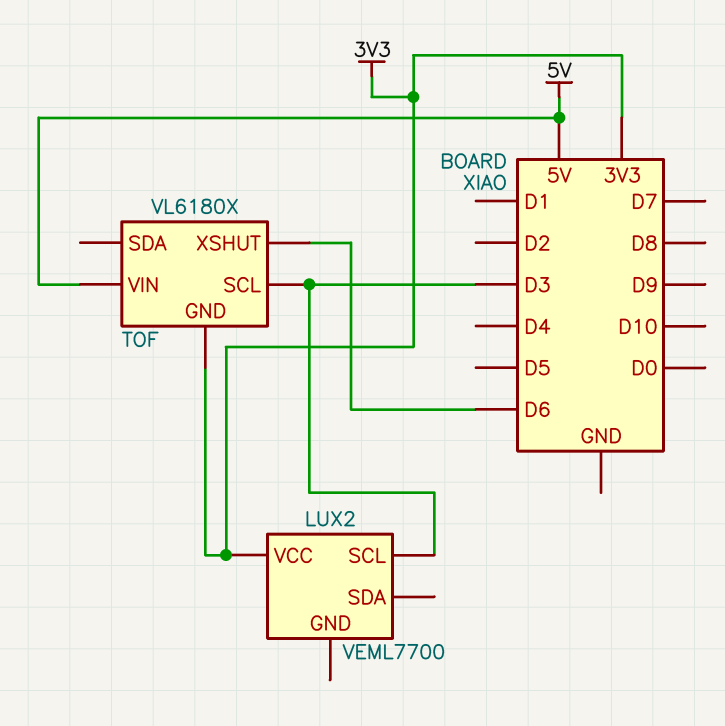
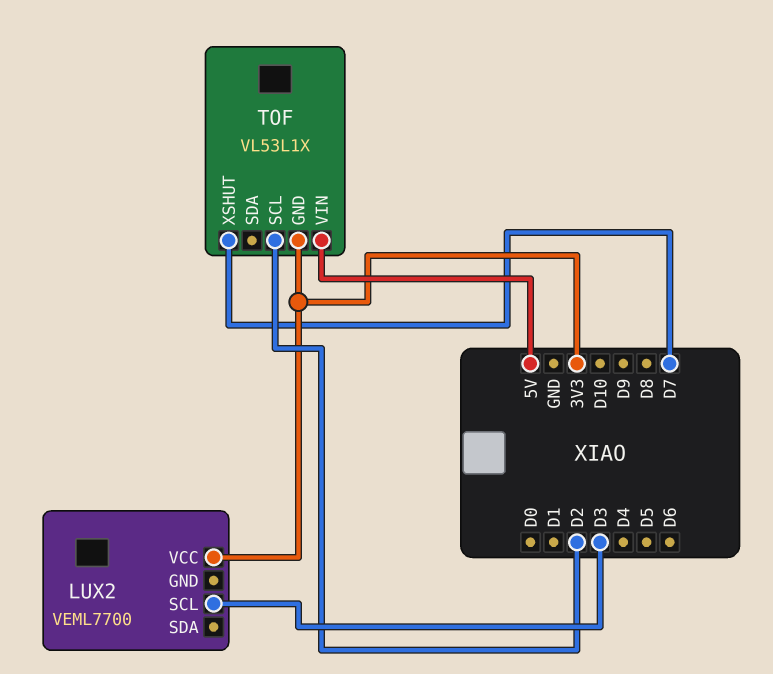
TOF: VL6180X -> VL53L1X
TOF pin SCL: D3 -> D2
TOF pin XSHUT: D6 -> D7

